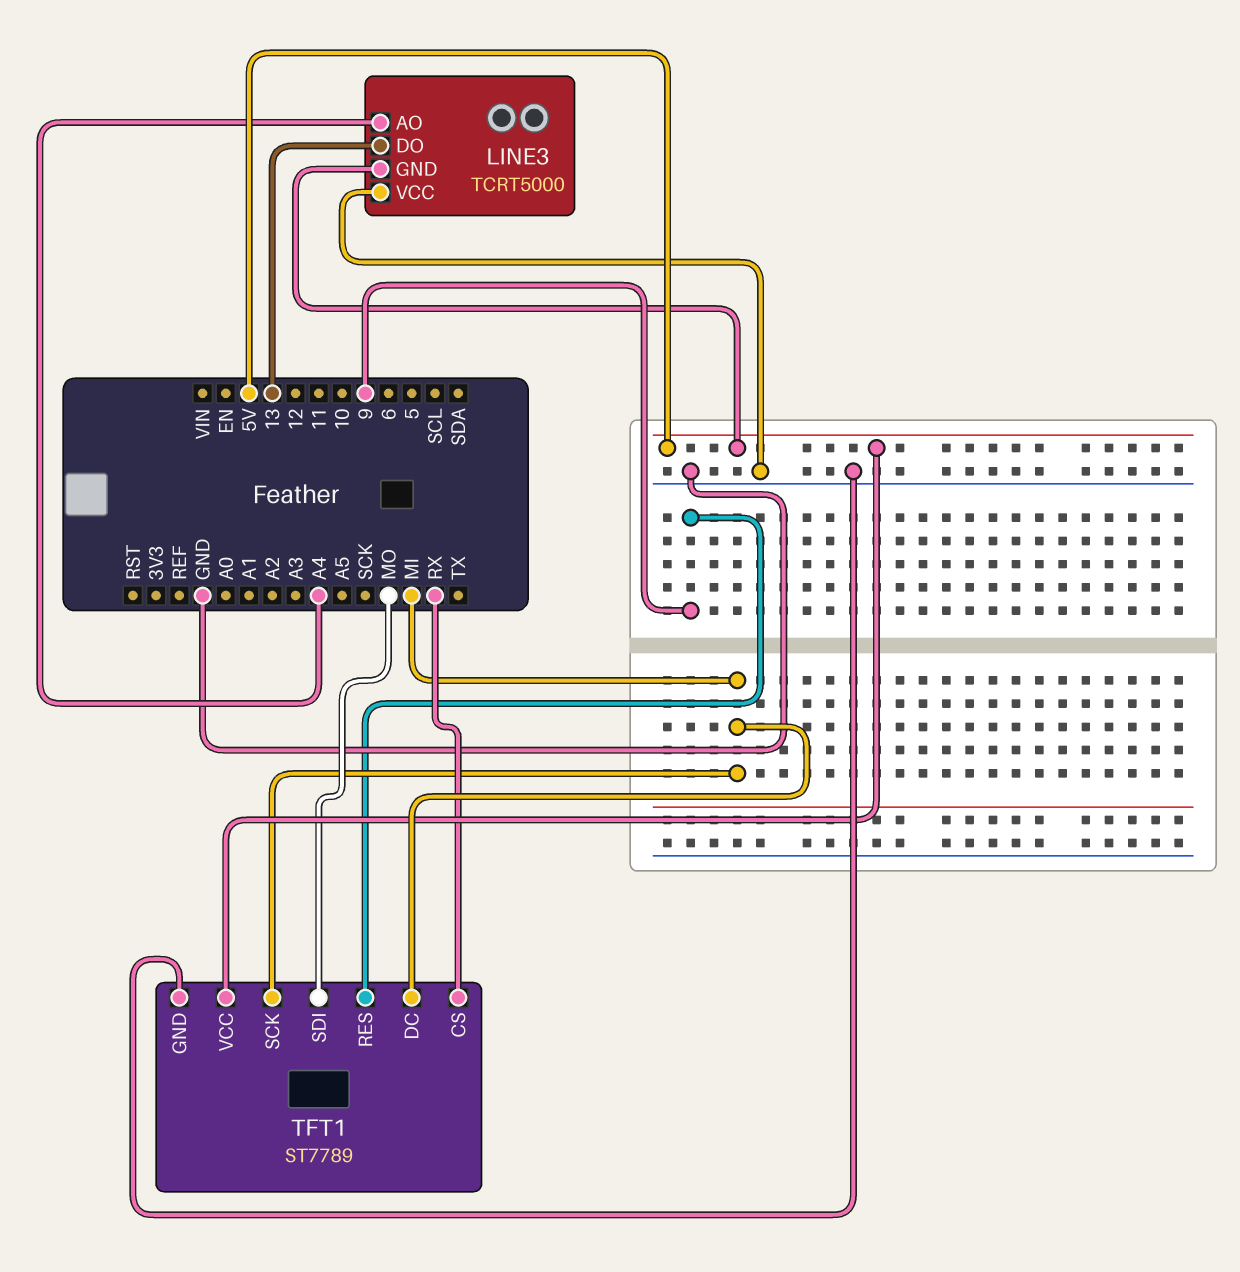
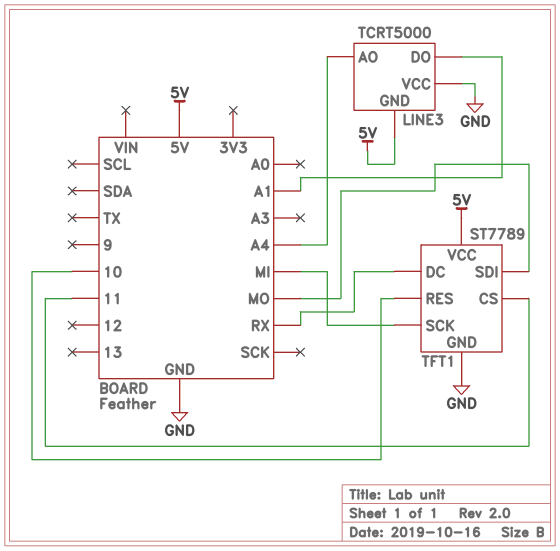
LINE3 pin DO: 13 -> A1
TFT1 pin CS: RX -> 11
TFT1 pin DC: MI -> RX
TFT1 pin RES: 9 -> 10

